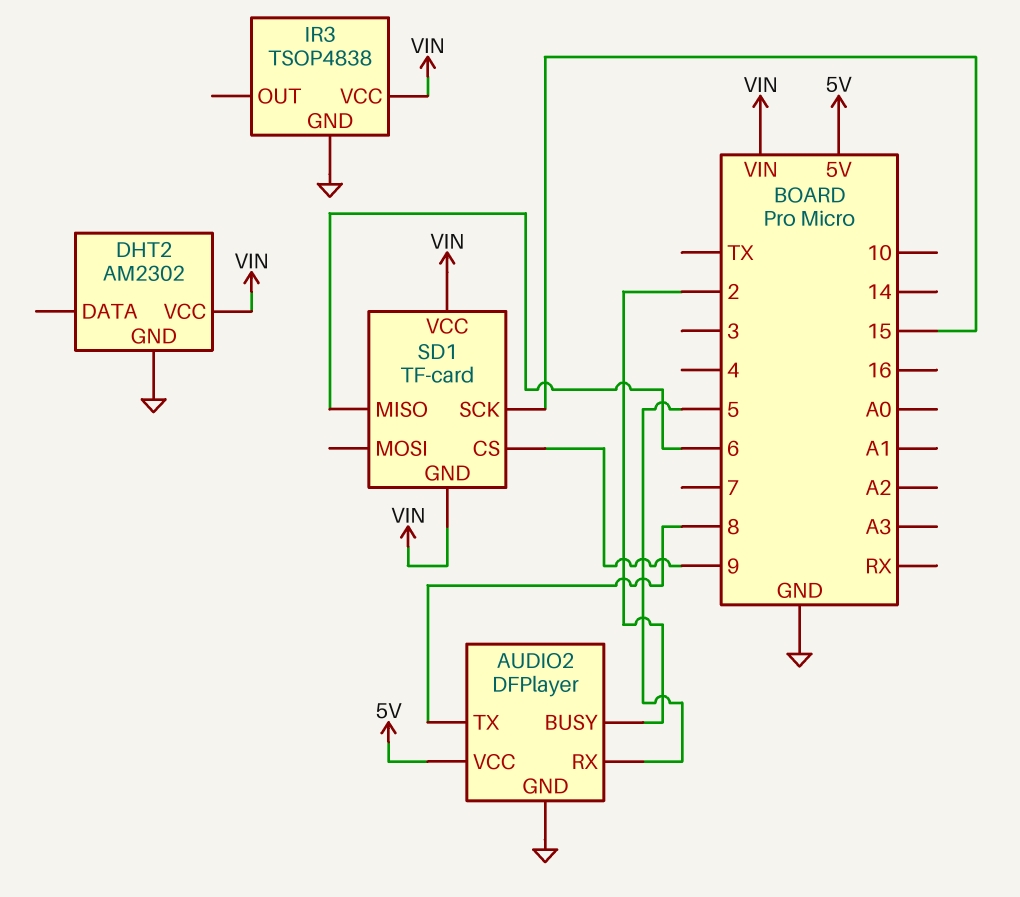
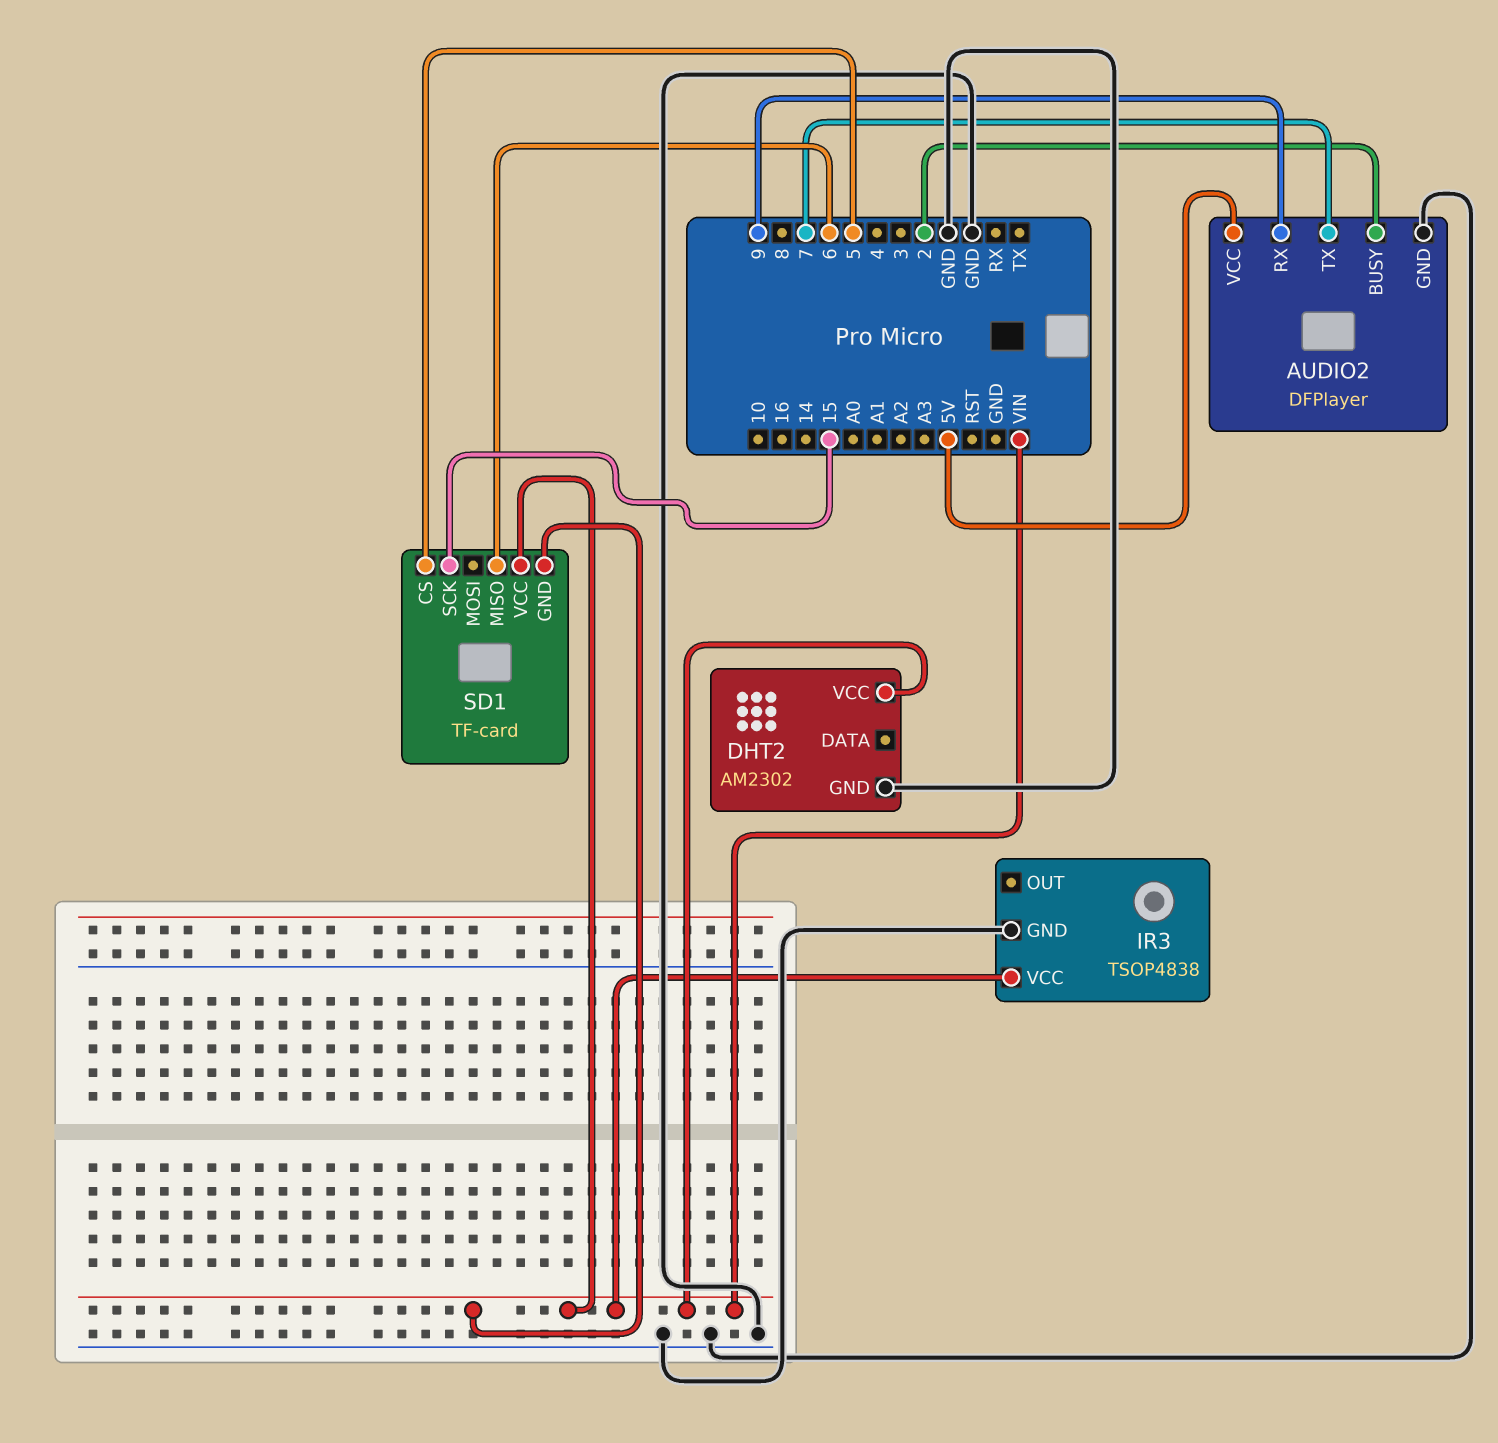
AUDIO2 pin RX: 5 -> 9
AUDIO2 pin TX: 8 -> 7
SD1 pin CS: 9 -> 5

